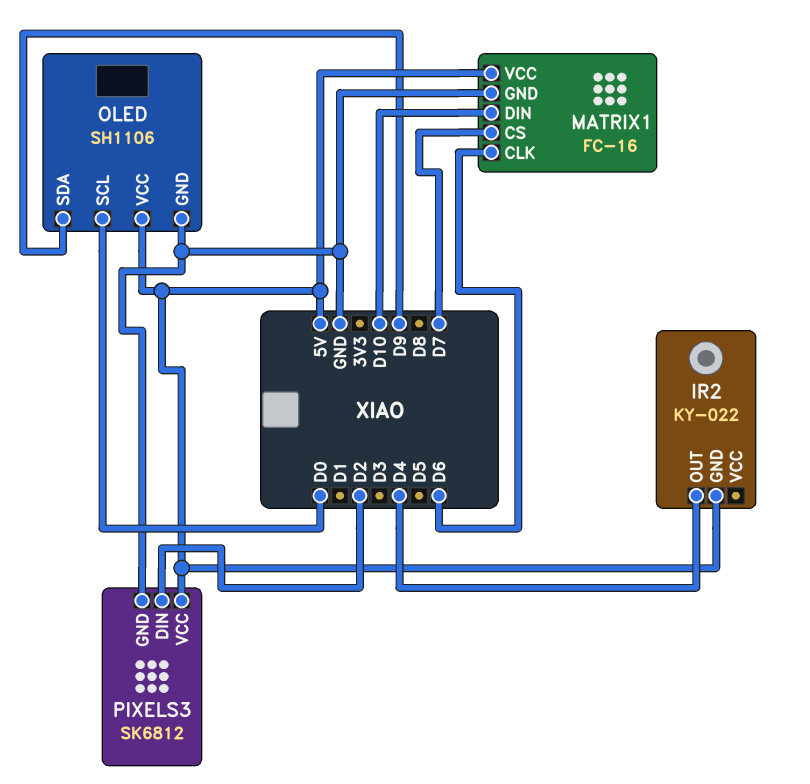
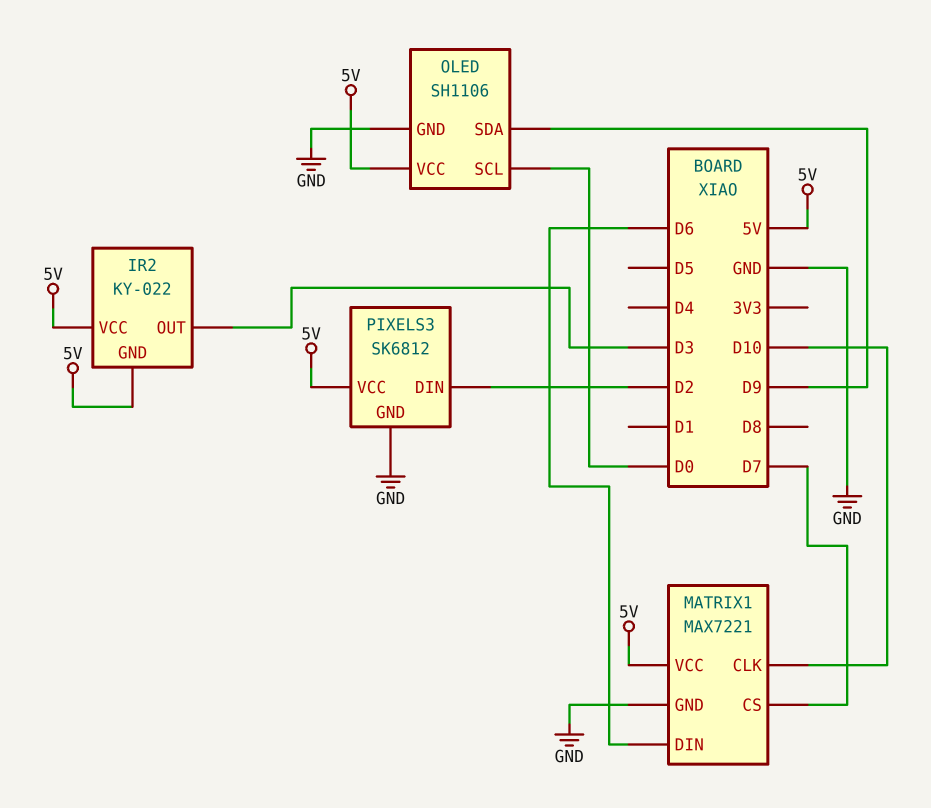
IR2 pin OUT: D4 -> D3
IR2 pin VCC: none -> 5V
MATRIX1: FC-16 -> MAX7221
MATRIX1 pin CLK: D6 -> D10
MATRIX1 pin DIN: D10 -> D6

